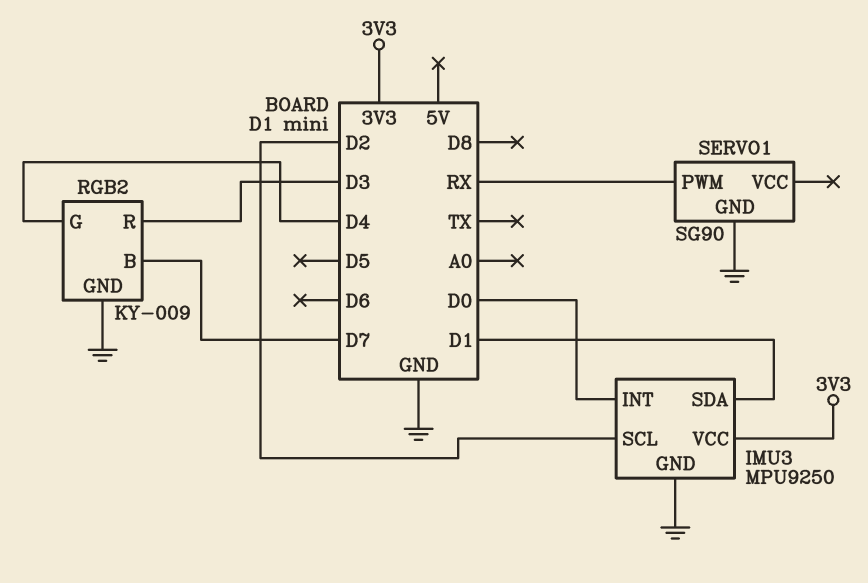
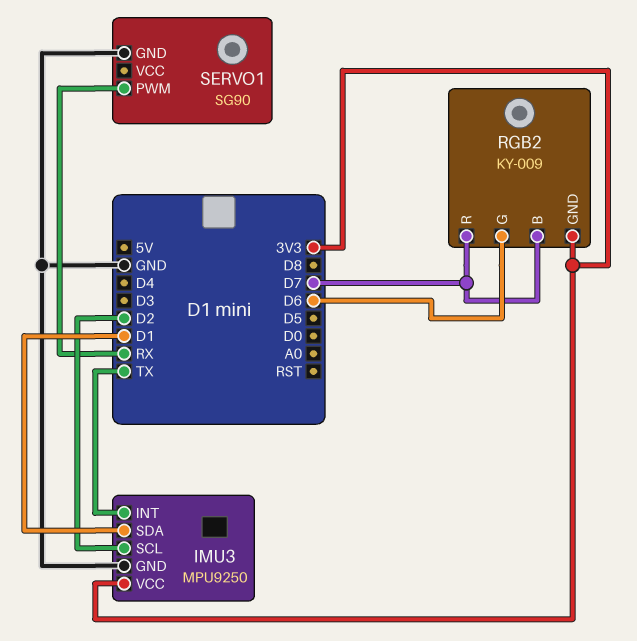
IMU3 pin INT: D0 -> TX
RGB2 pin G: D4 -> D6
RGB2 pin GND: GND -> 3V3
RGB2 pin R: D3 -> D7

